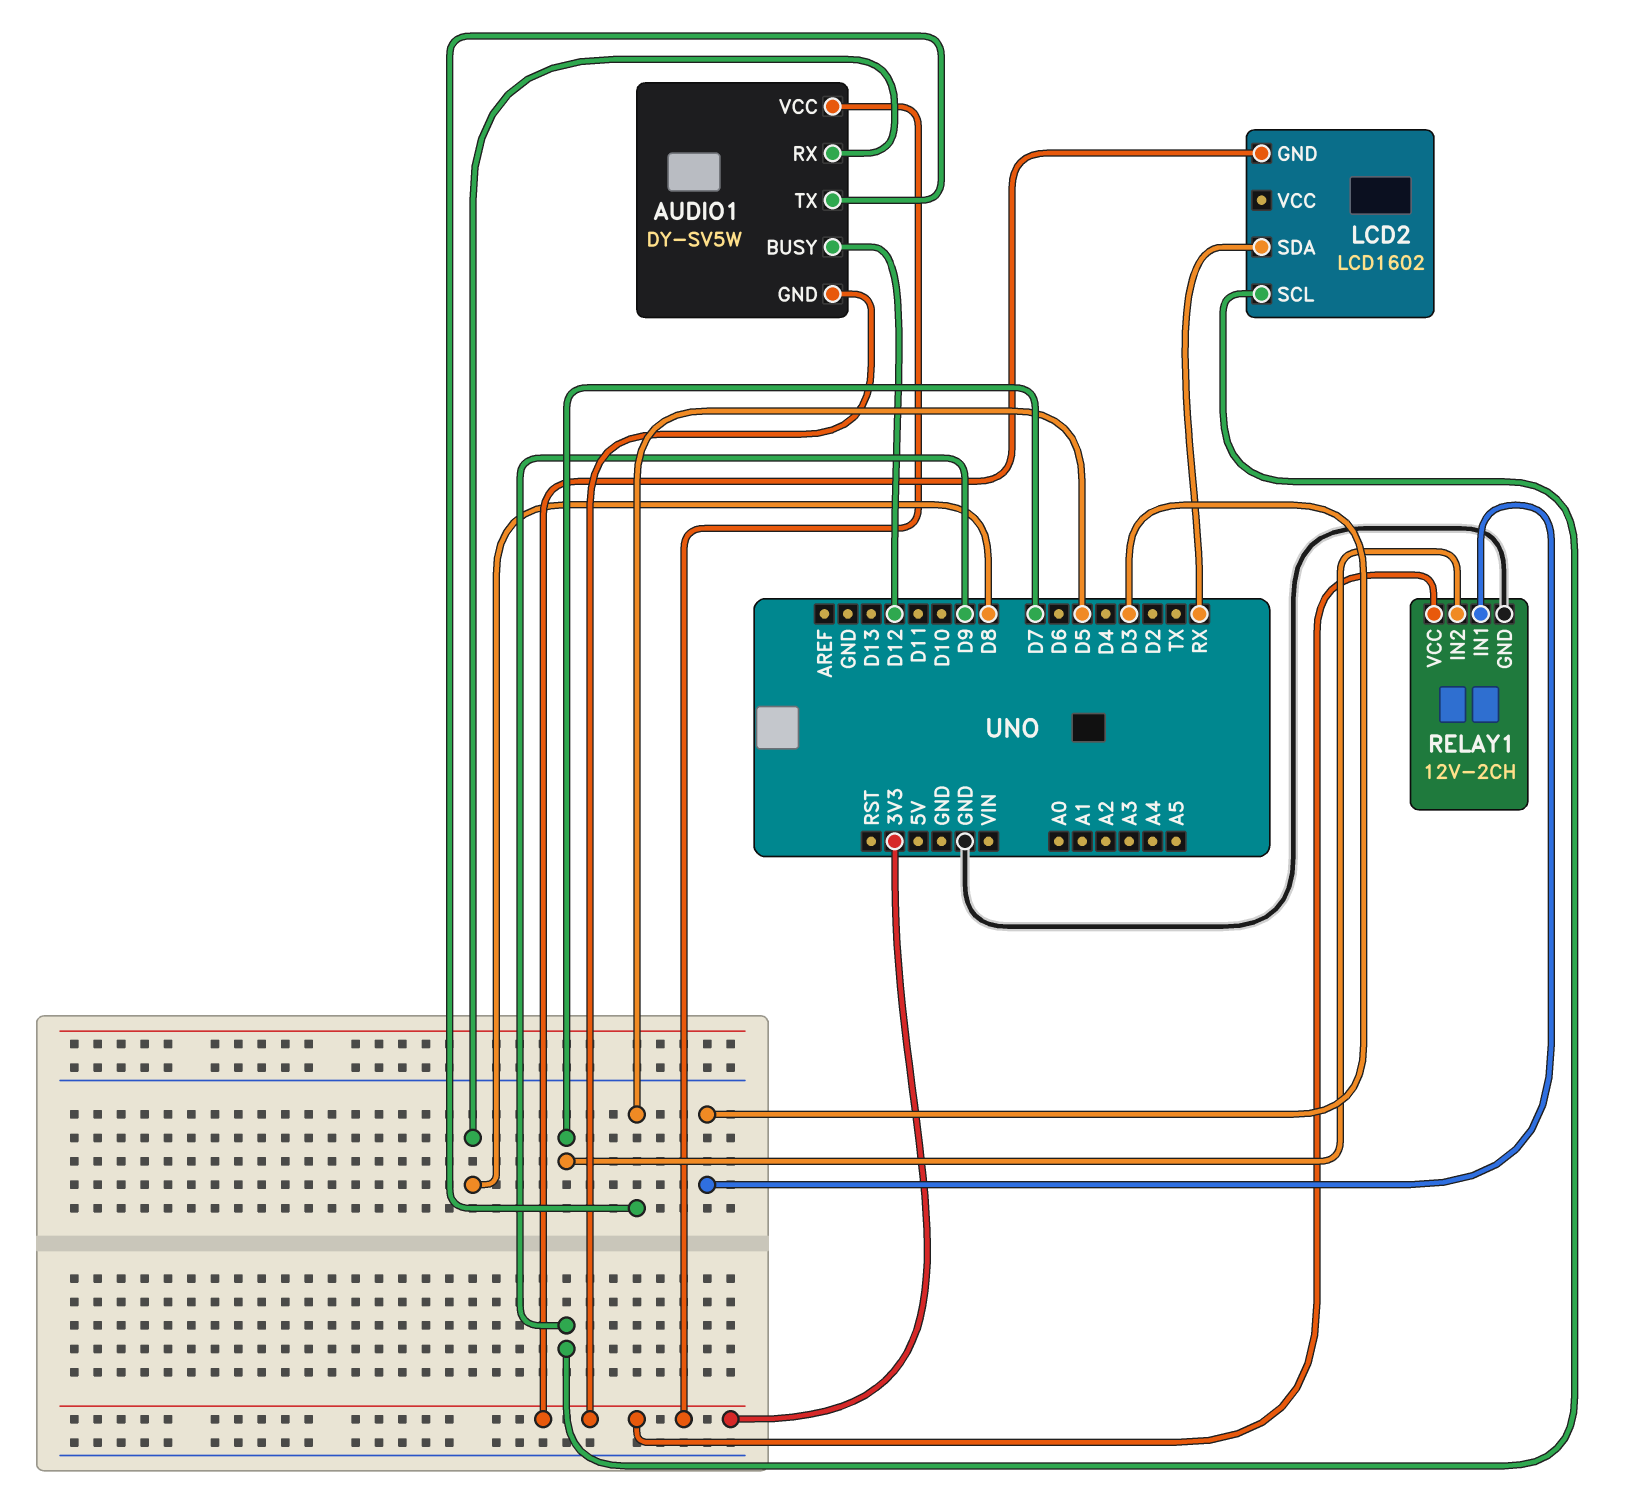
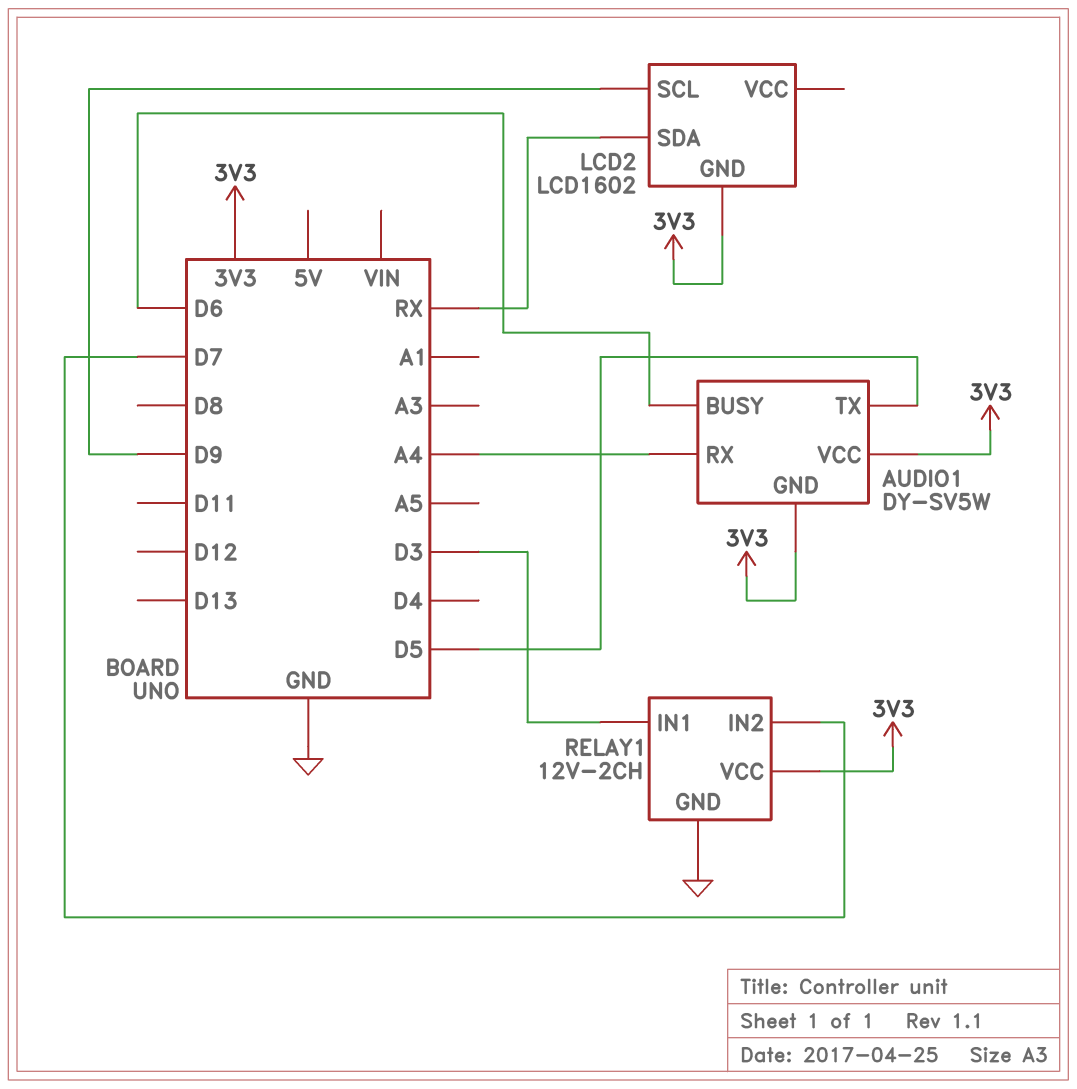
AUDIO1 pin BUSY: D12 -> D6
AUDIO1 pin RX: D8 -> A4

